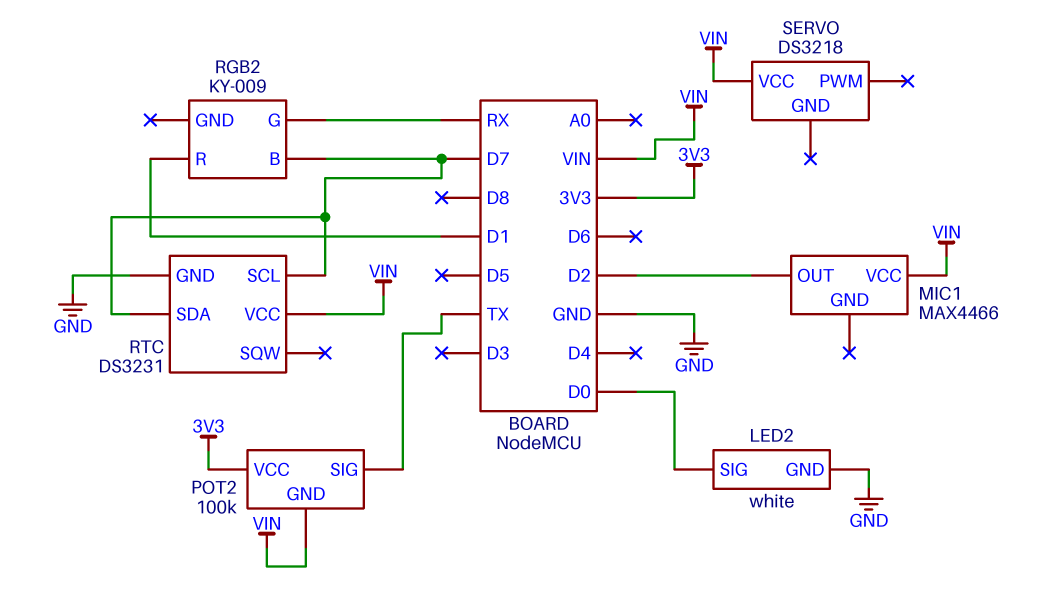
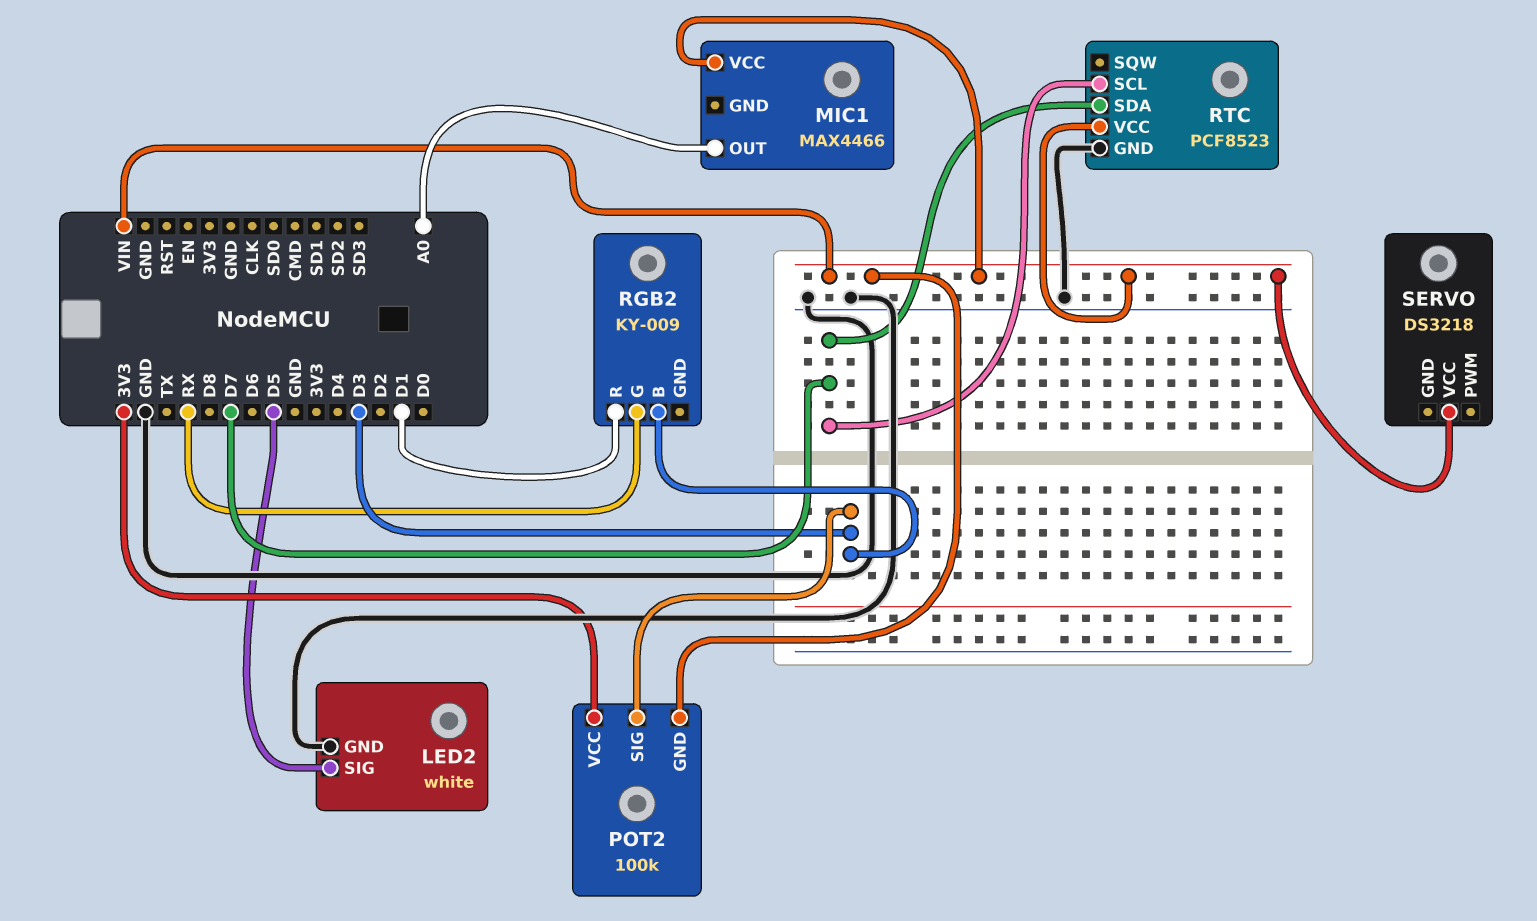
LED2 pin SIG: D0 -> D5
MIC1 pin OUT: D2 -> A0
POT2 pin SIG: TX -> D3
RGB2 pin B: D7 -> D3
RTC: DS3231 -> PCF8523

